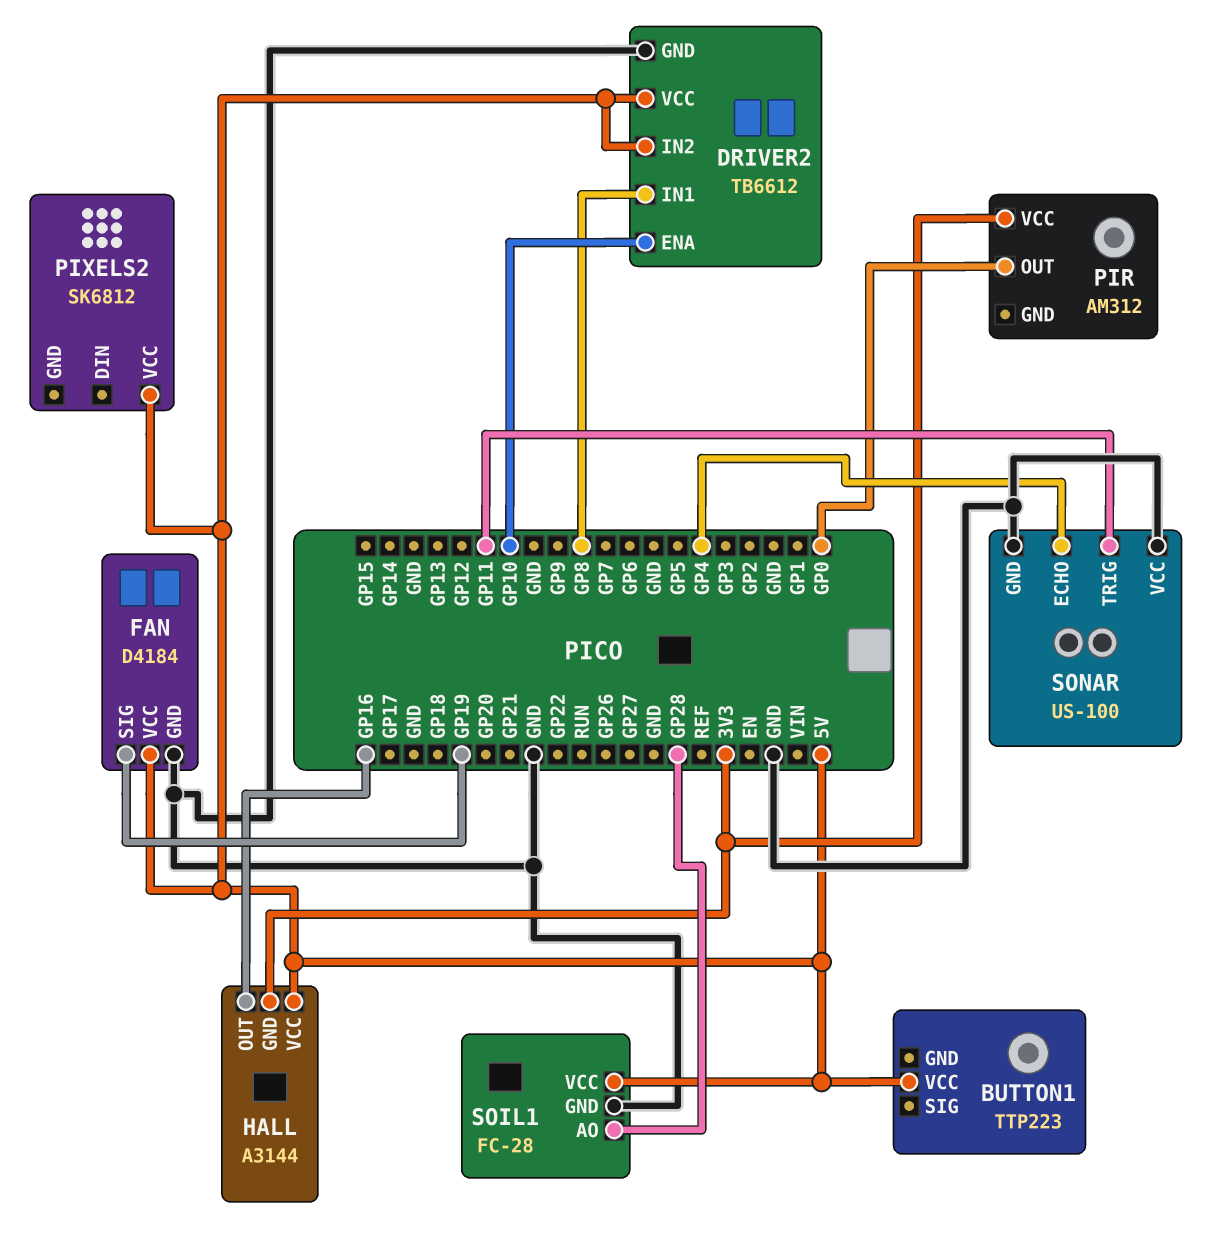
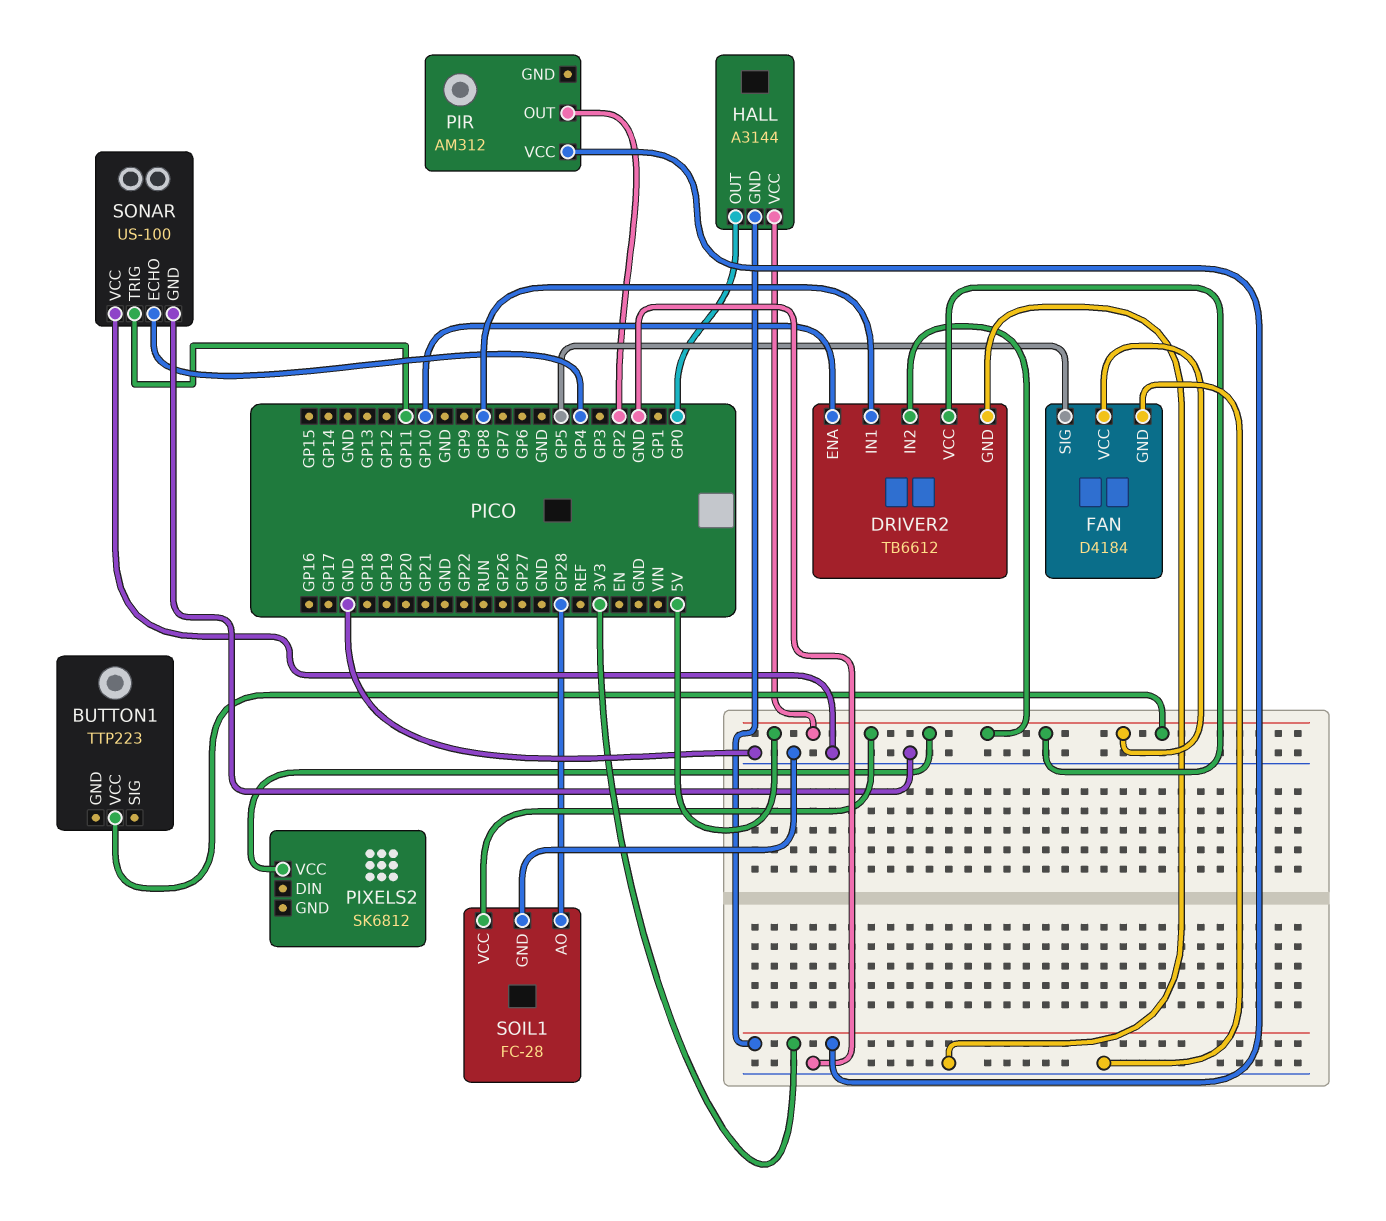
FAN pin SIG: GP19 -> GP5
HALL pin OUT: GP16 -> GP0
PIR pin OUT: GP0 -> GP2

